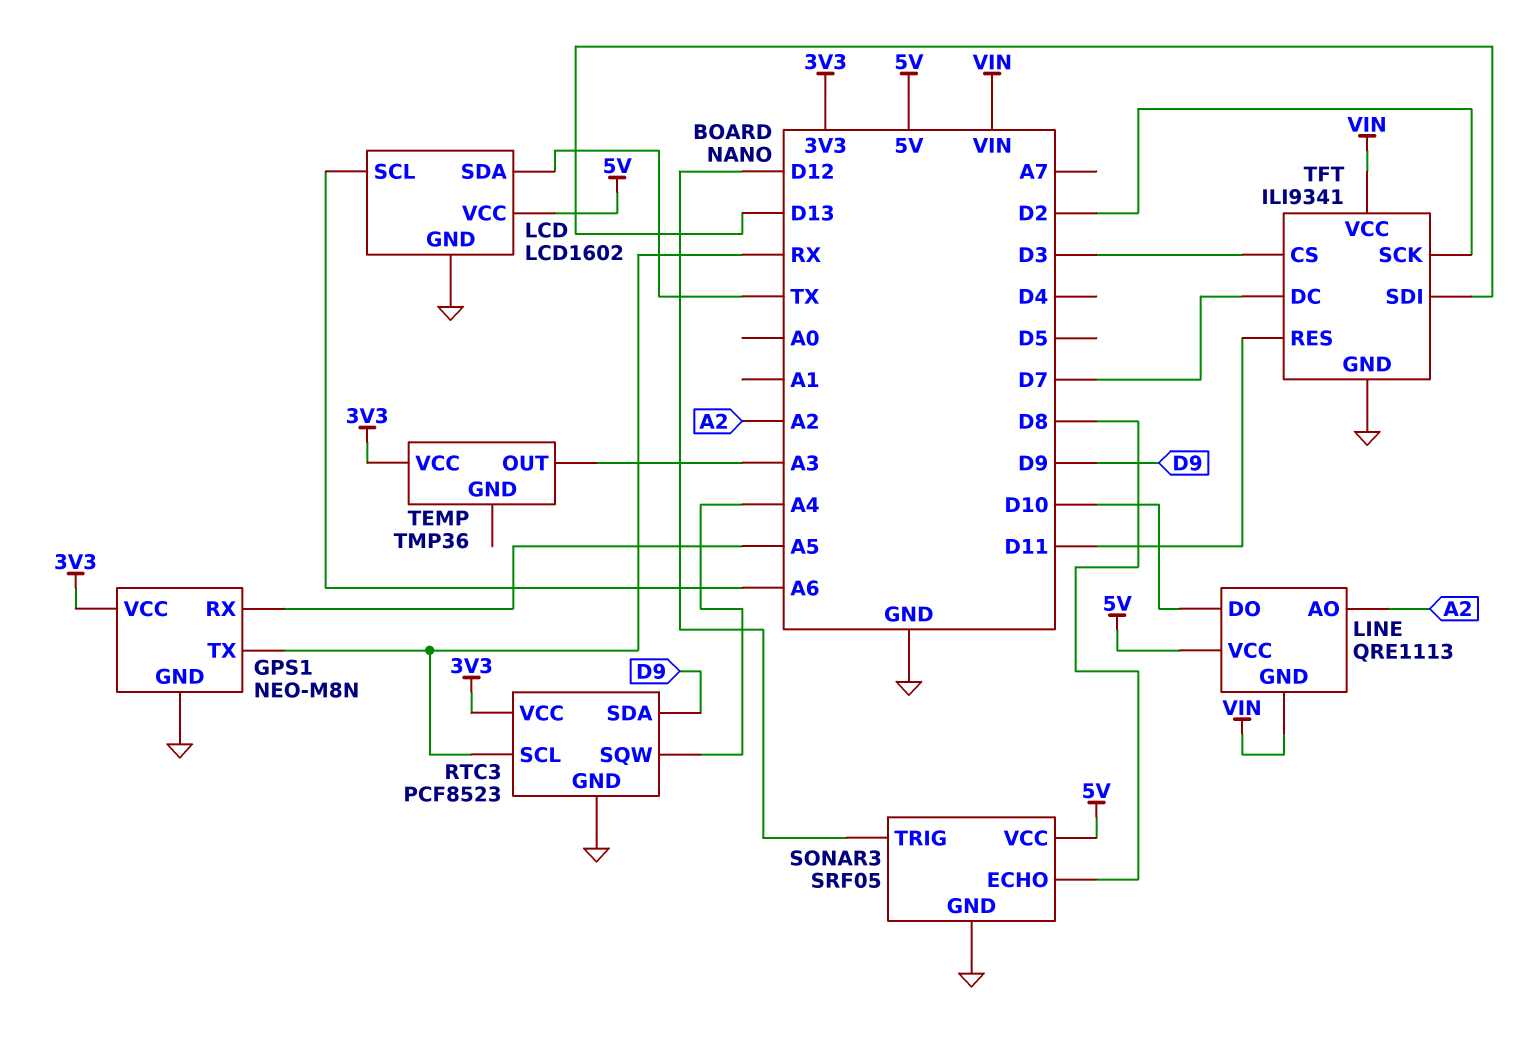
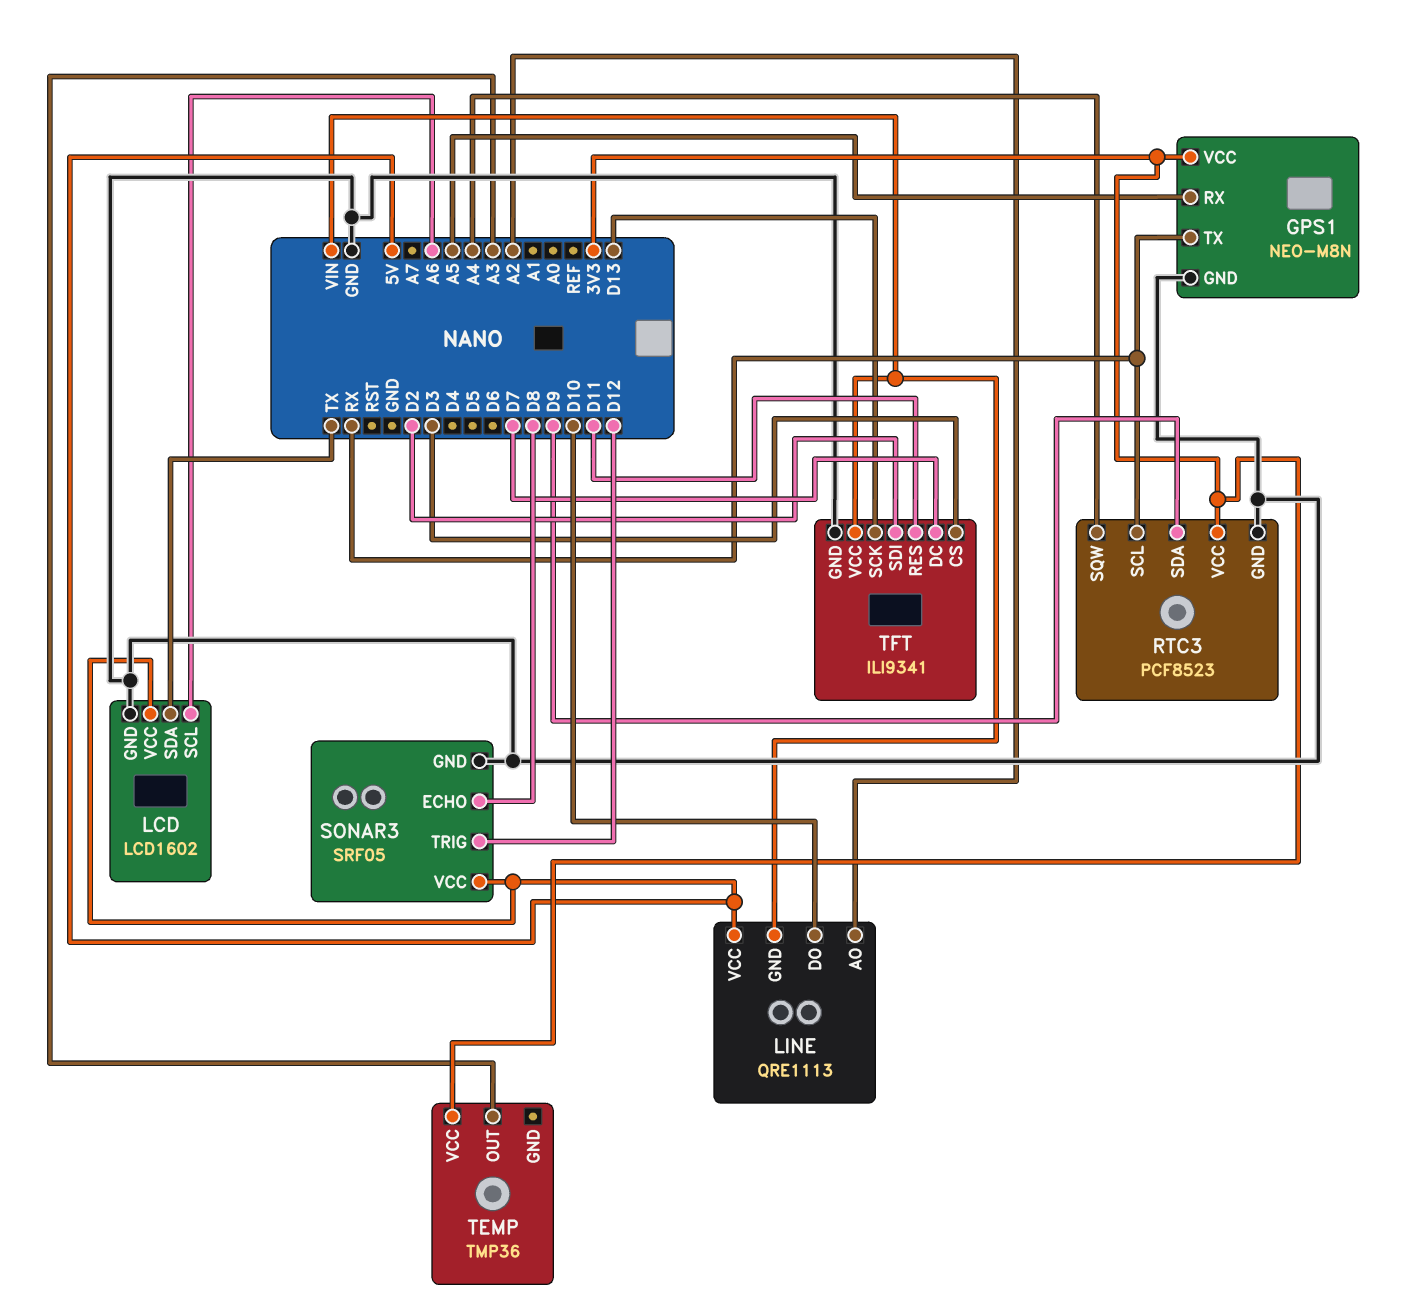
TFT pin SCK: D2 -> D13
TFT pin SDI: D13 -> D2

